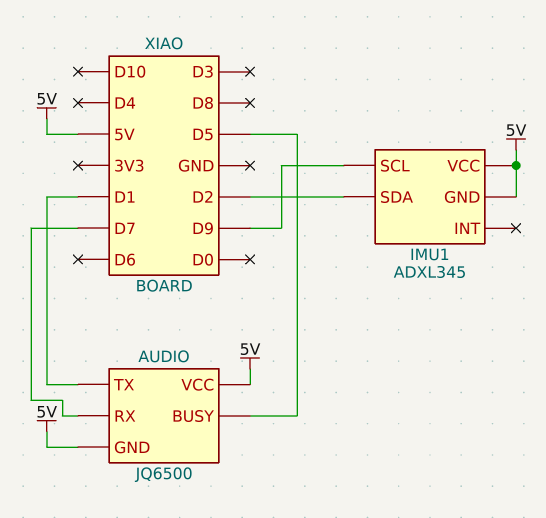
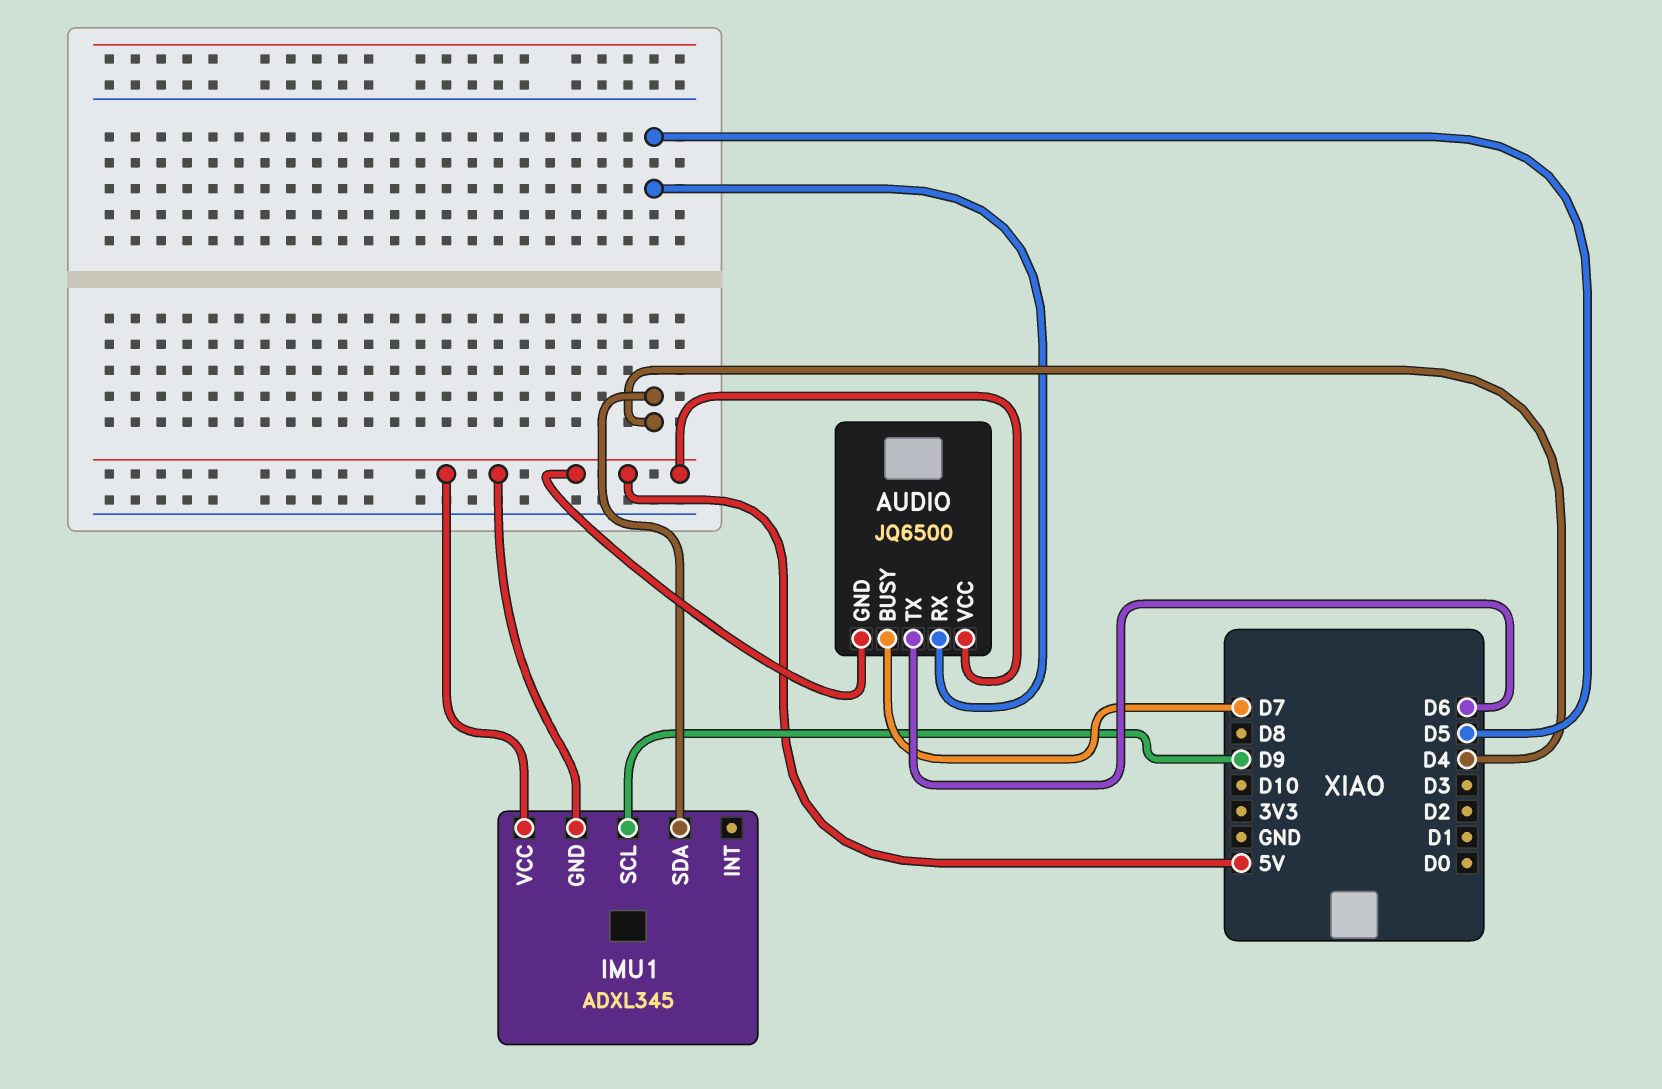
AUDIO pin BUSY: D5 -> D7
AUDIO pin RX: D7 -> D5
AUDIO pin TX: D1 -> D6
IMU1 pin SDA: D2 -> D4

